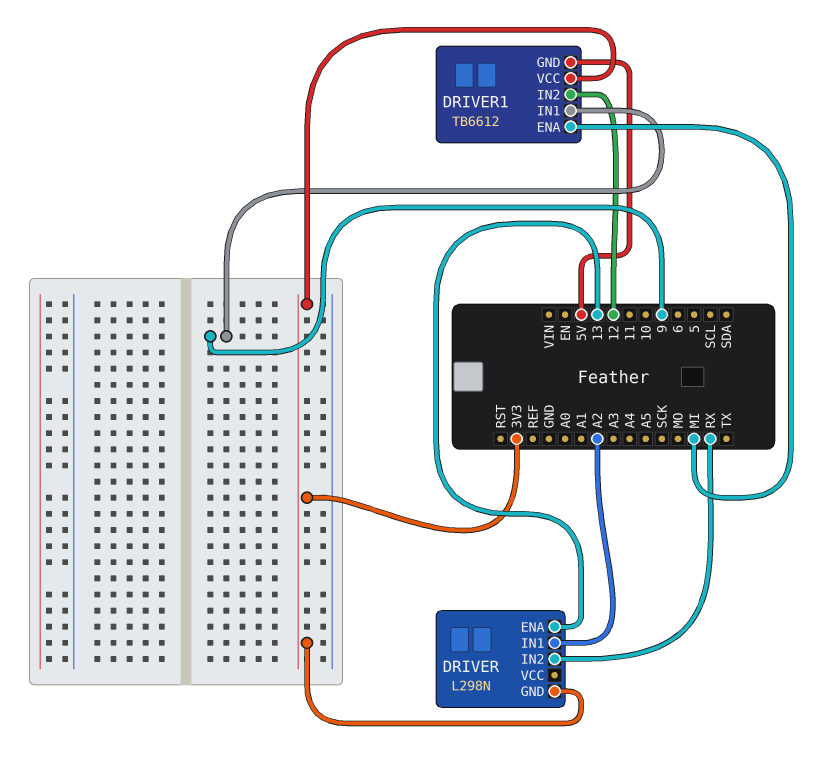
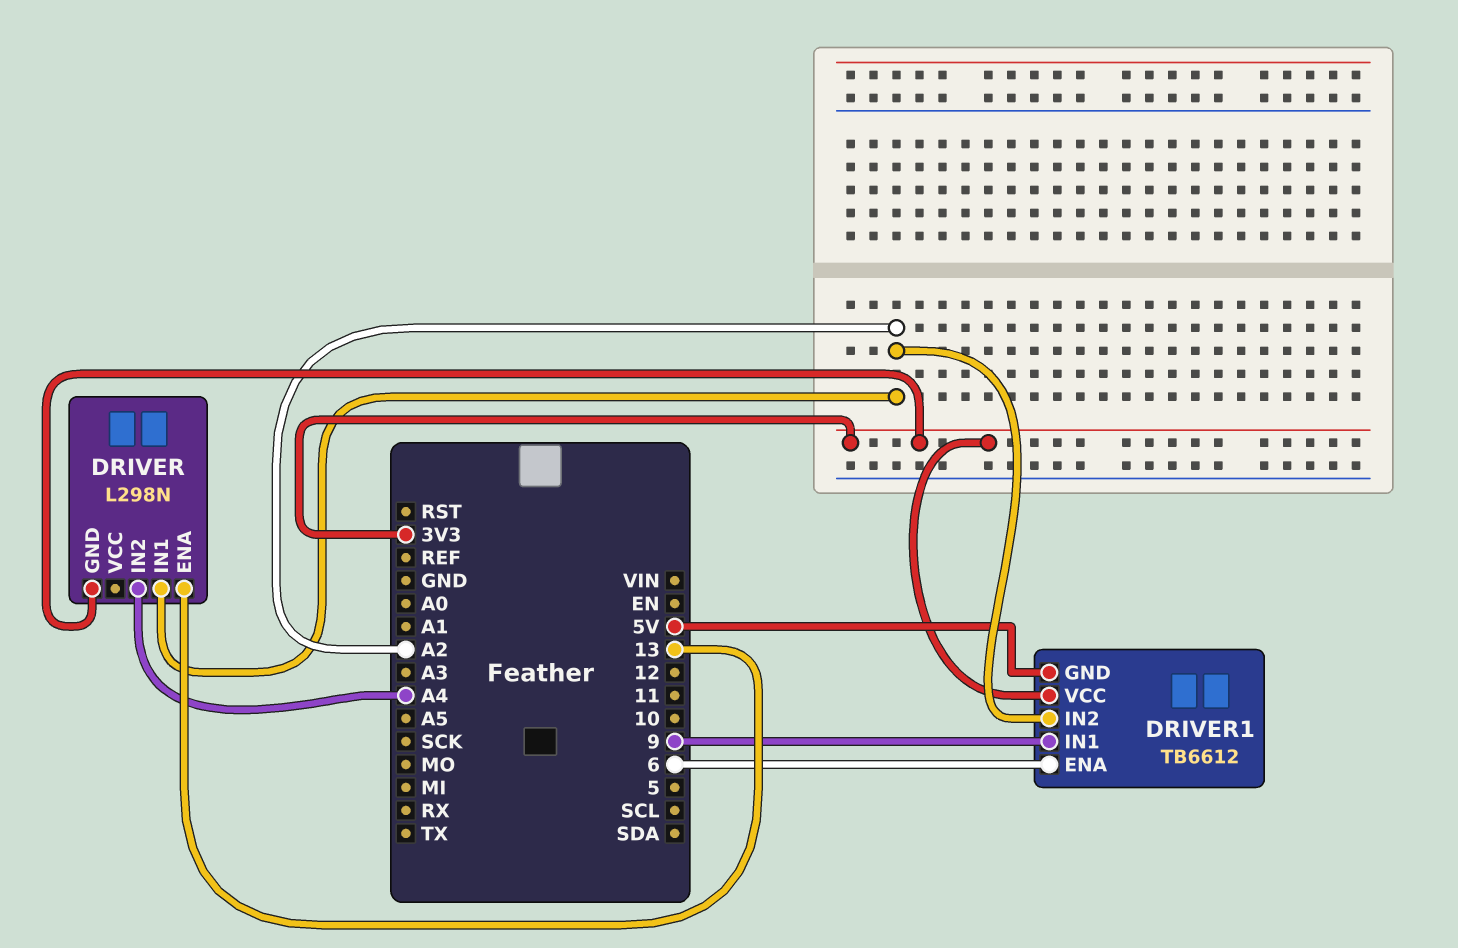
DRIVER pin IN2: RX -> A4
DRIVER1 pin ENA: MI -> 6
DRIVER1 pin IN2: 12 -> A2

